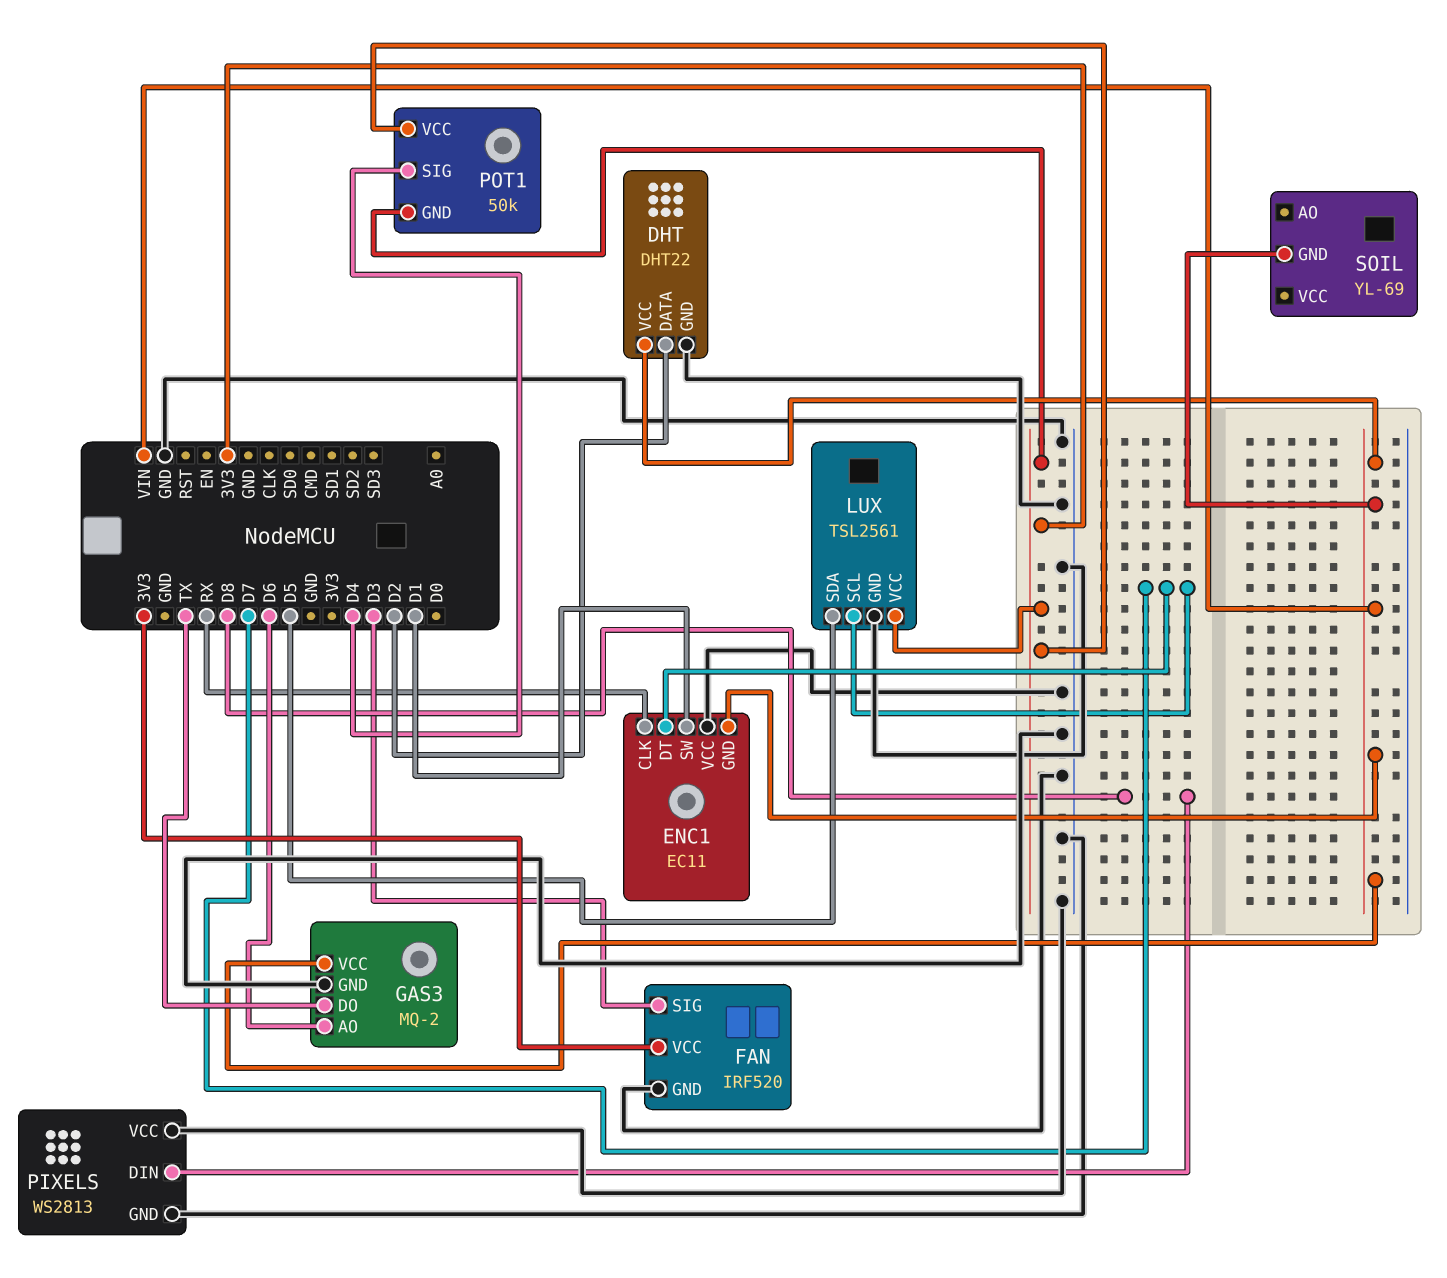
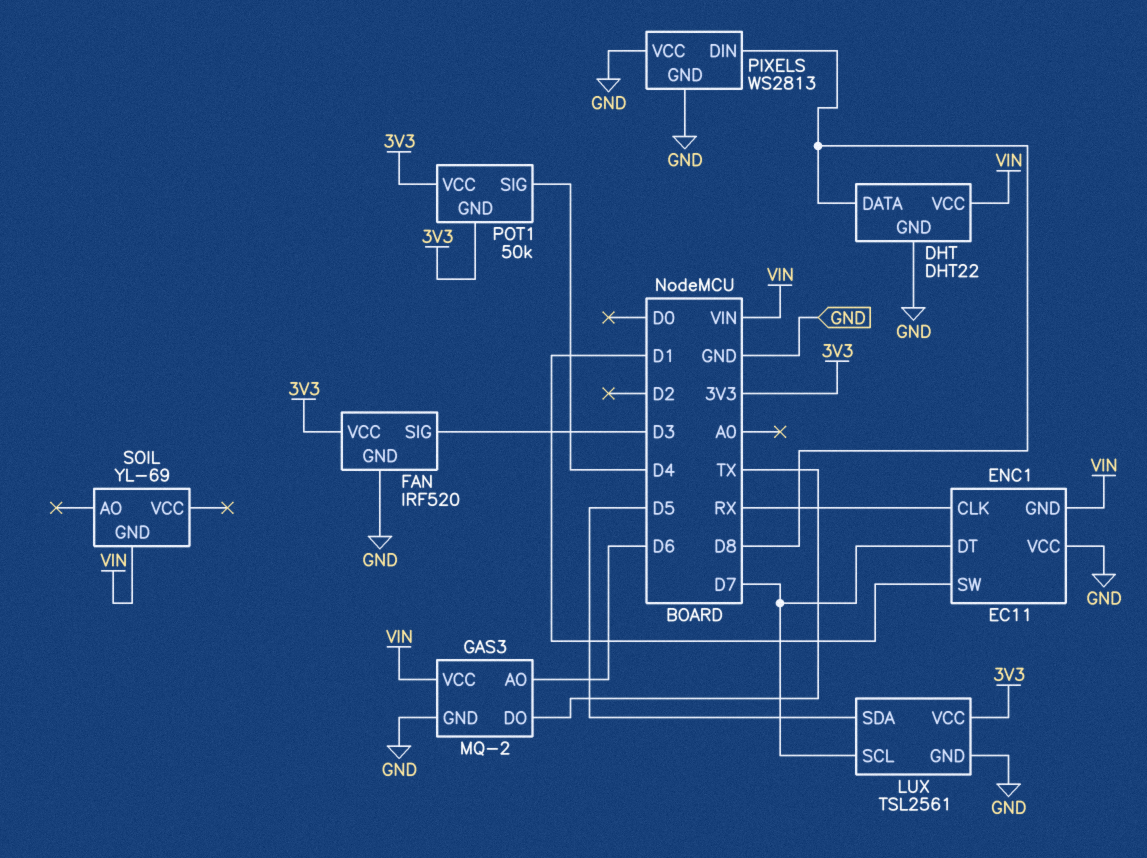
DHT pin DATA: D2 -> D8

